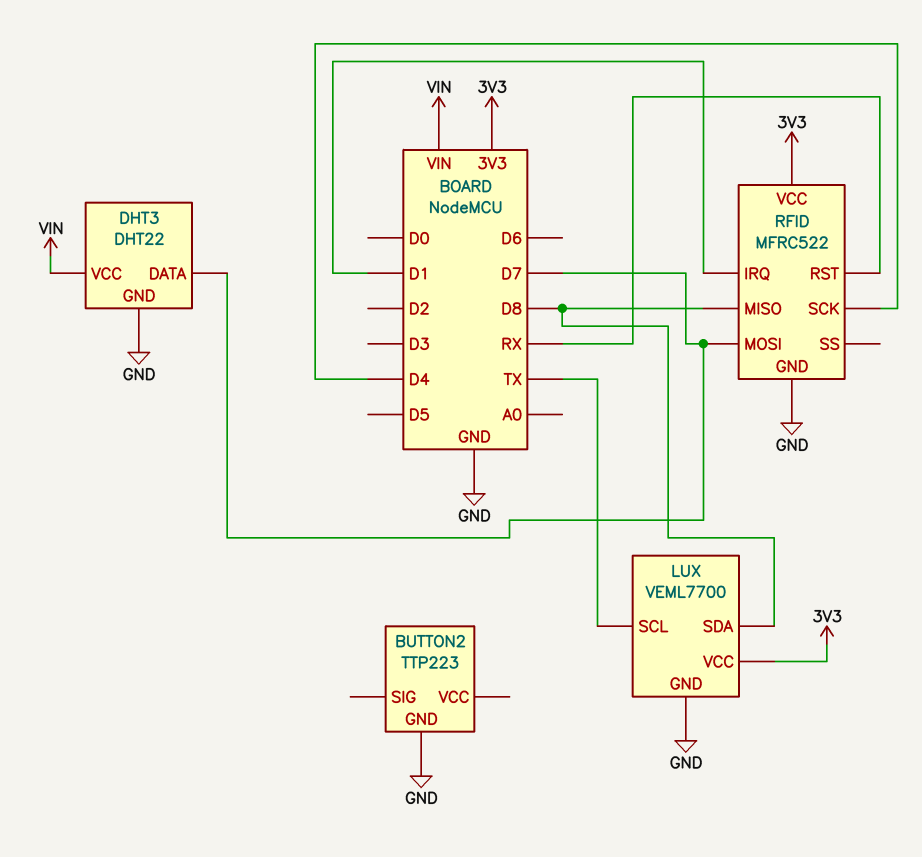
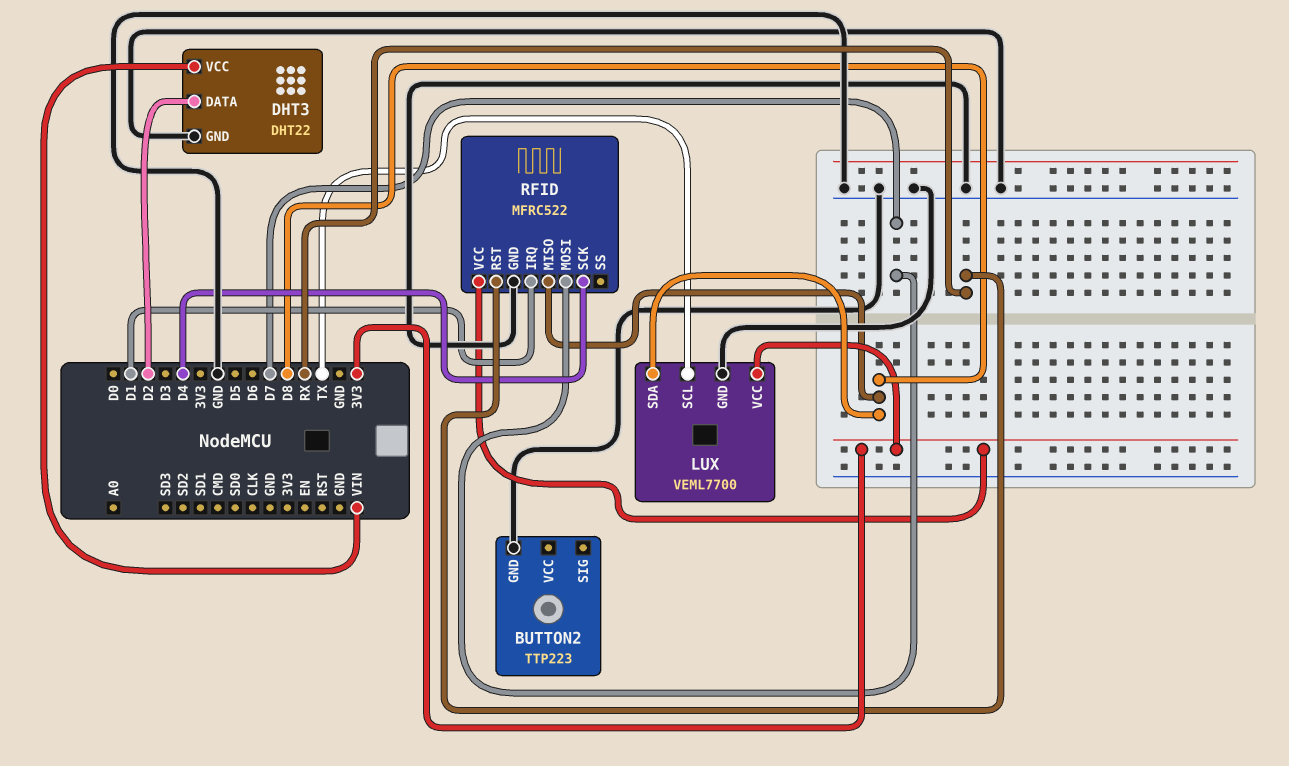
DHT3 pin DATA: D7 -> D2

